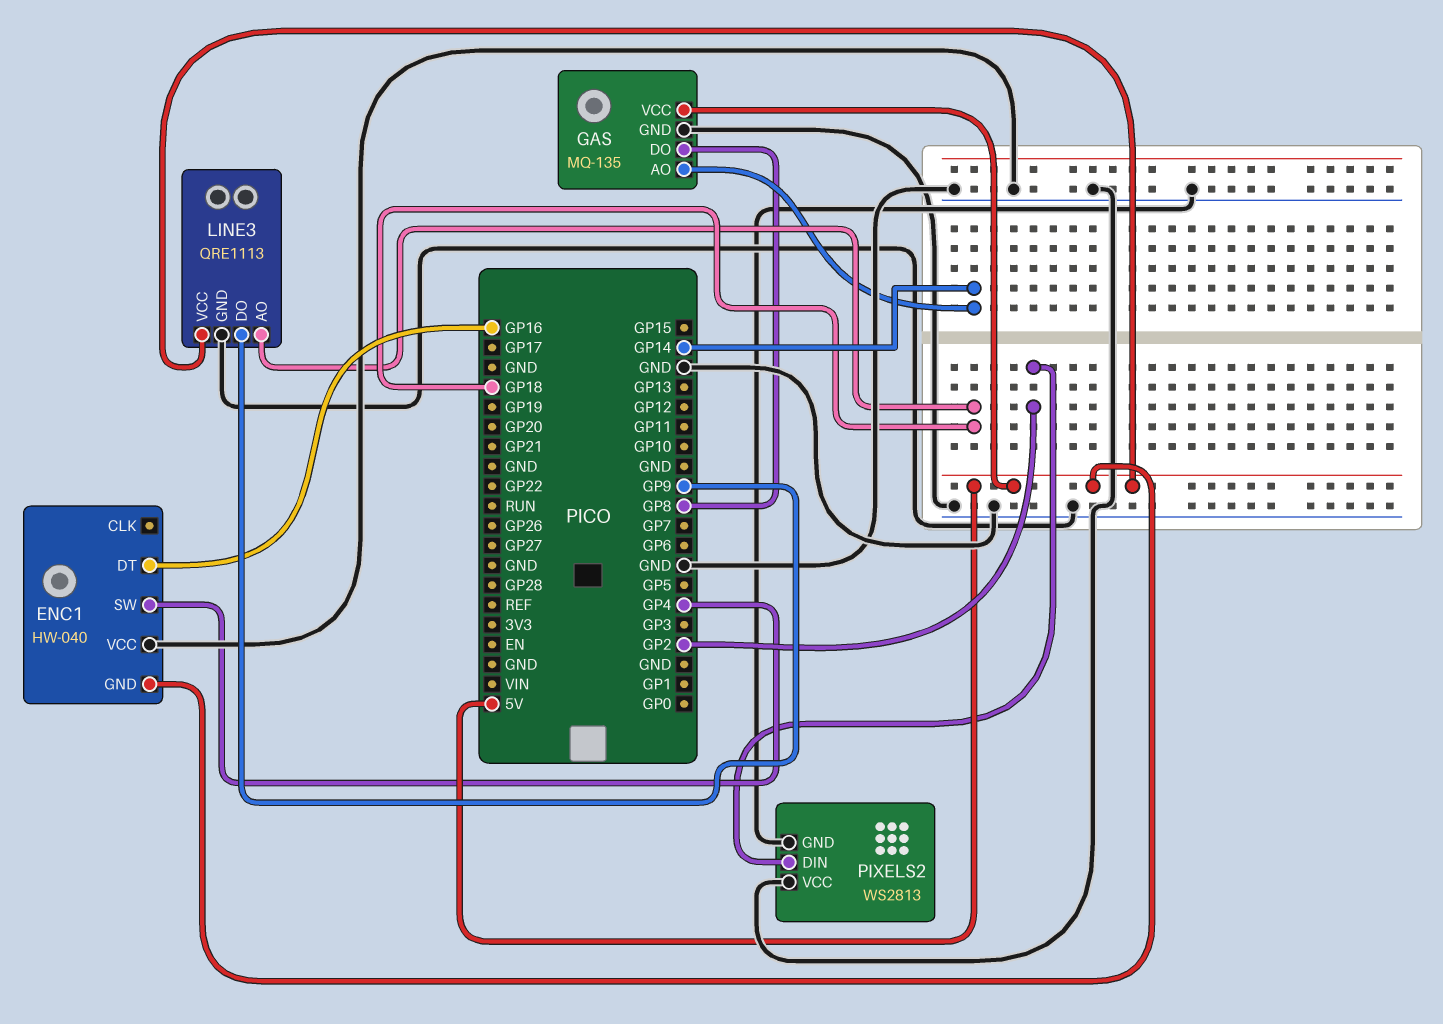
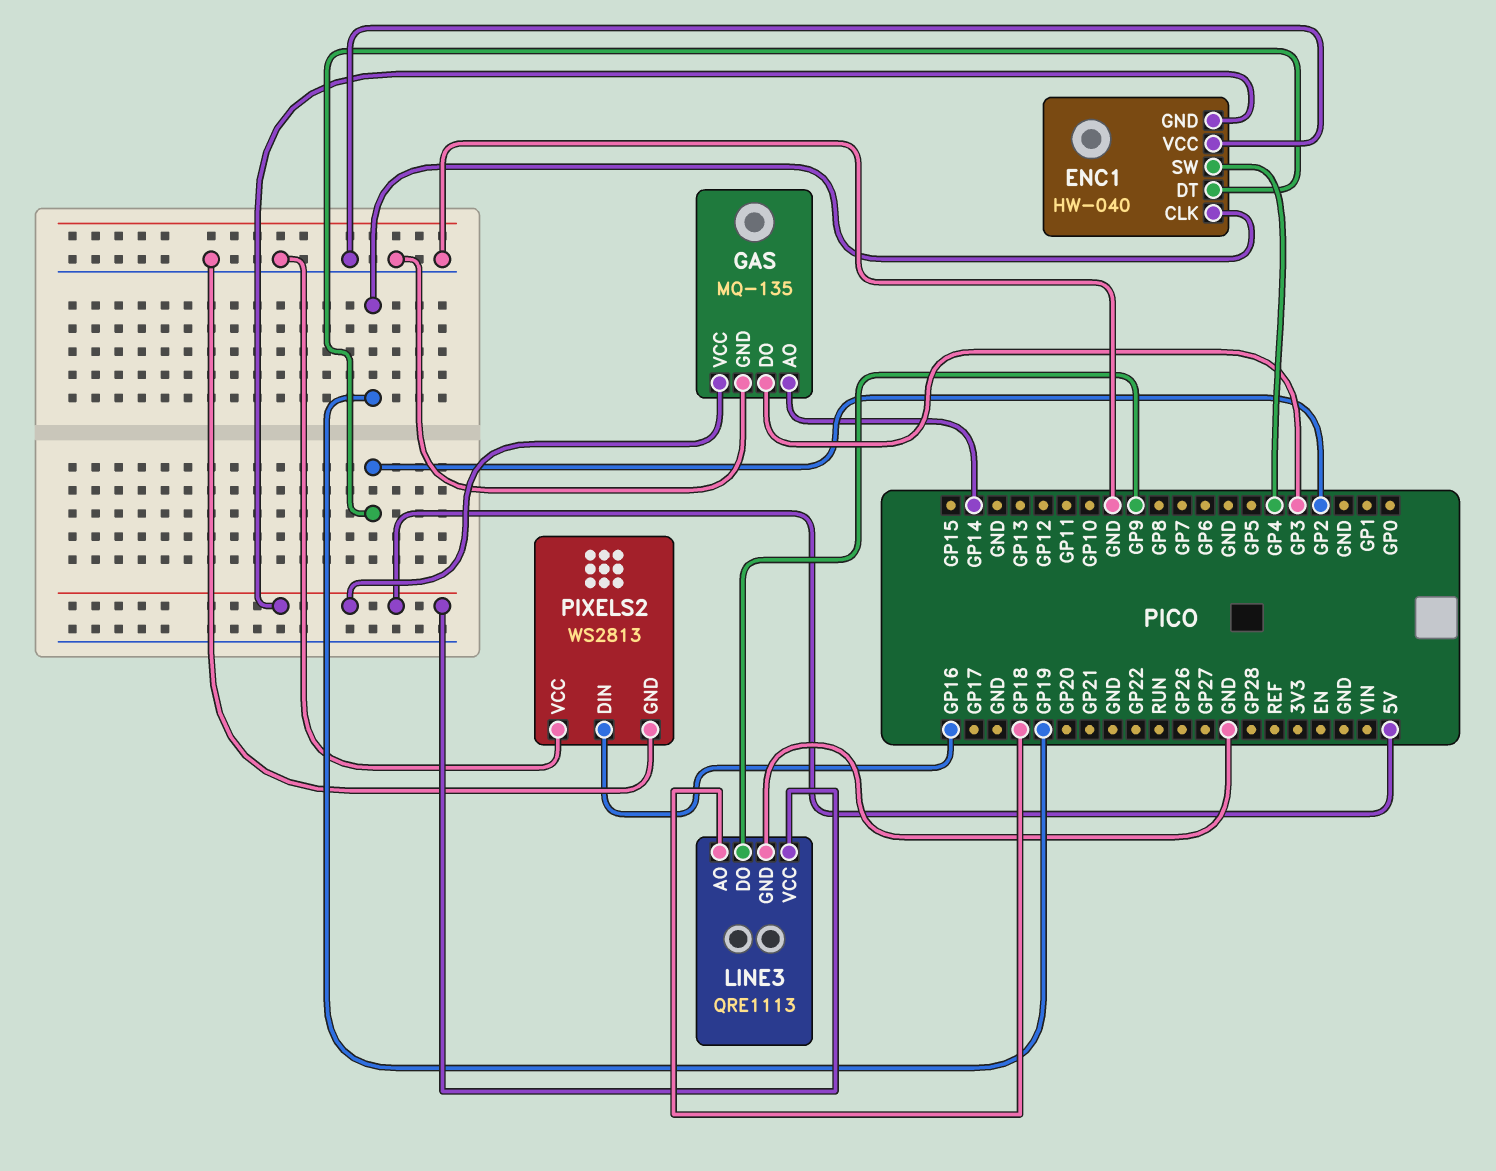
ENC1 pin CLK: none -> GP19
ENC1 pin DT: GP16 -> GP2
GAS pin DO: GP8 -> GP3
PIXELS2 pin DIN: GP2 -> GP16

